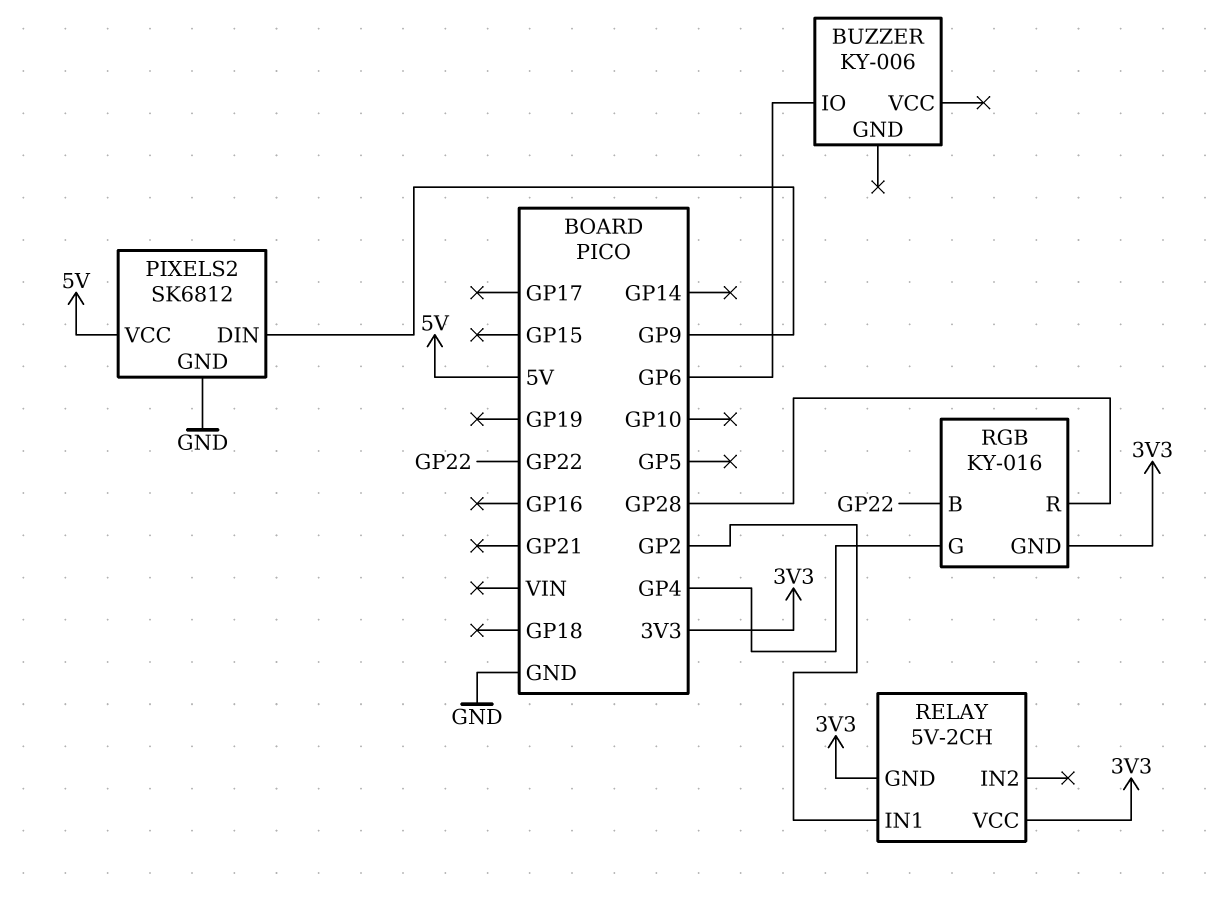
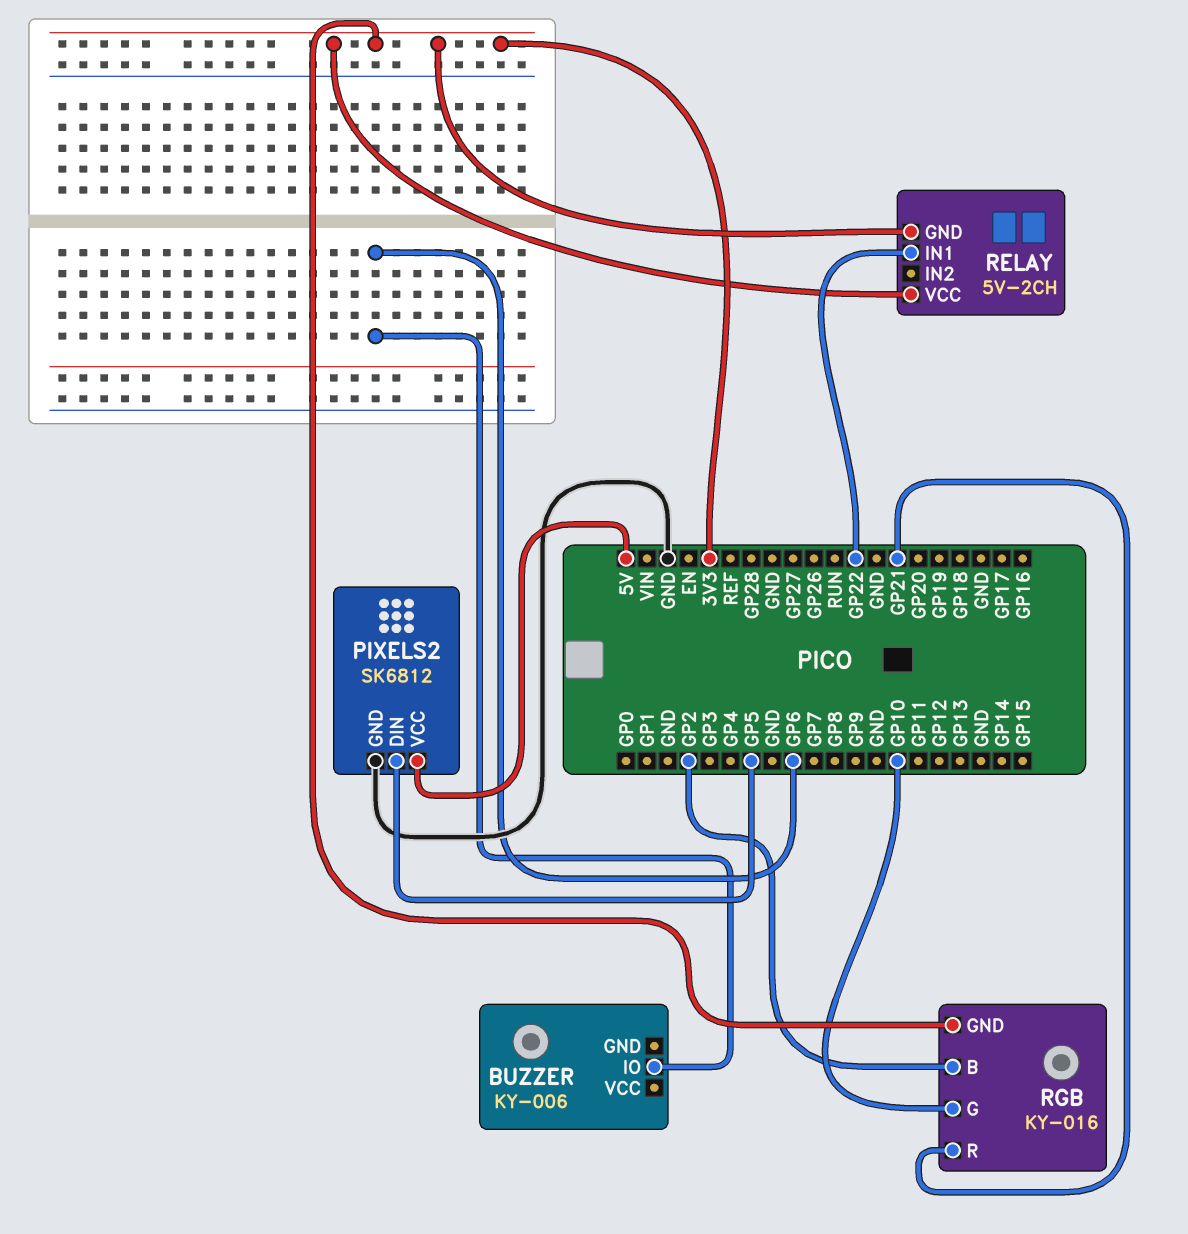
PIXELS2 pin DIN: GP9 -> GP5
RELAY pin IN1: GP2 -> GP22
RGB pin B: GP22 -> GP2
RGB pin G: GP4 -> GP10
RGB pin R: GP28 -> GP21

